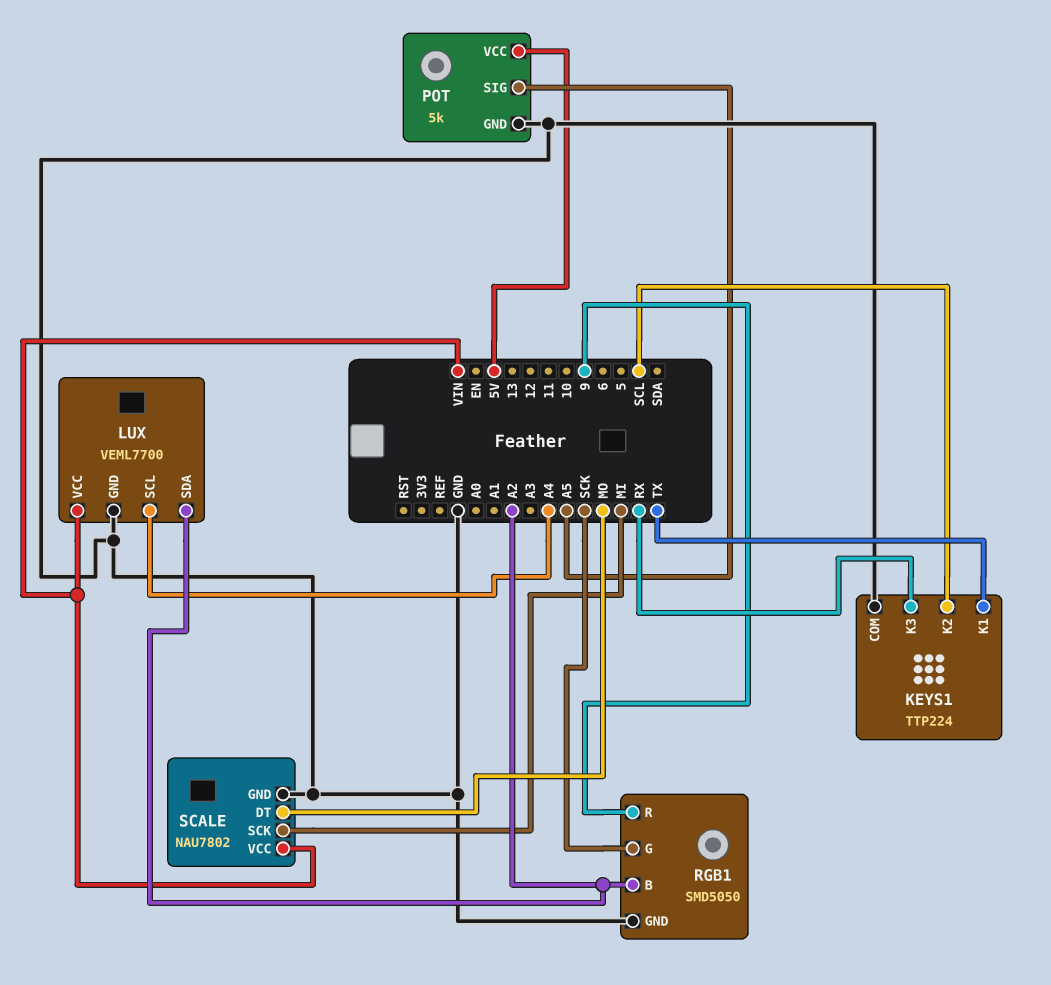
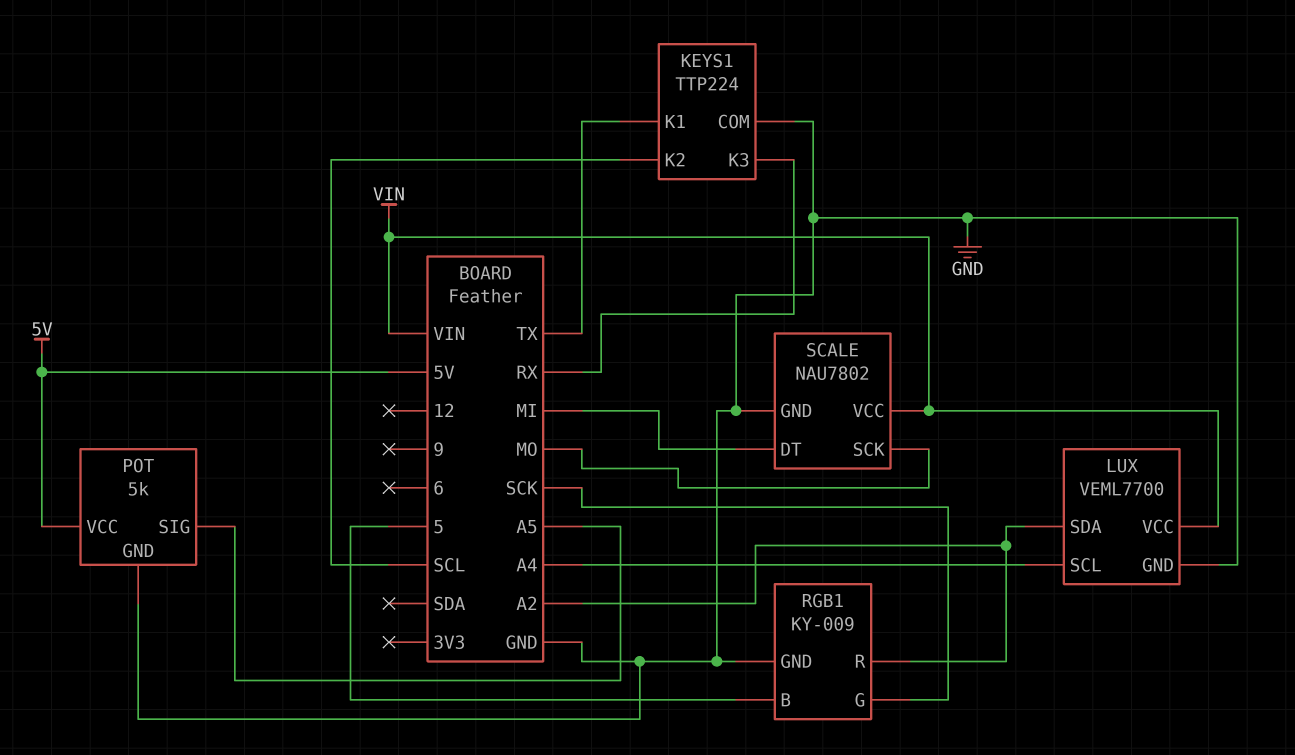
RGB1: SMD5050 -> KY-009
RGB1 pin B: A2 -> 5
RGB1 pin R: 9 -> A2
SCALE pin DT: MO -> MI
SCALE pin SCK: MI -> MO

